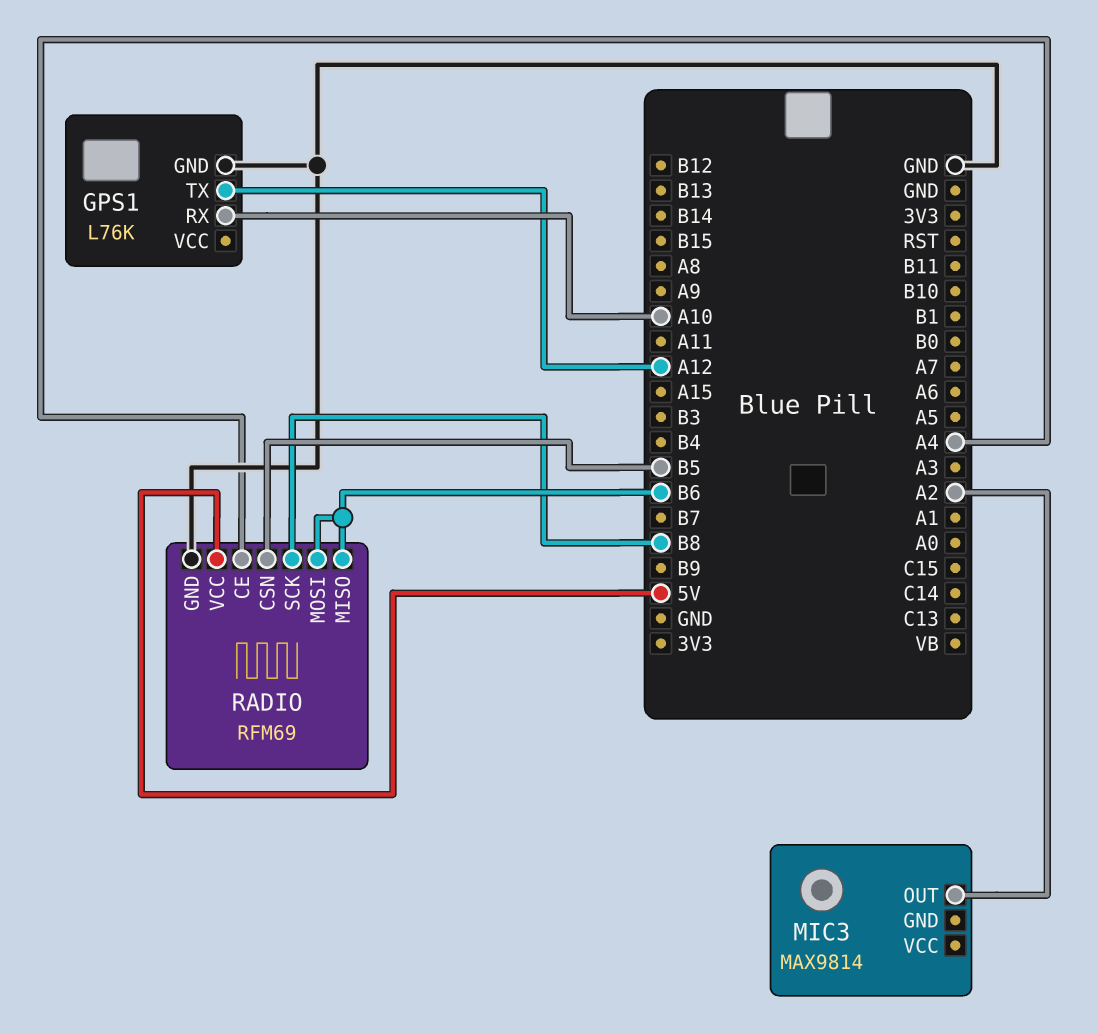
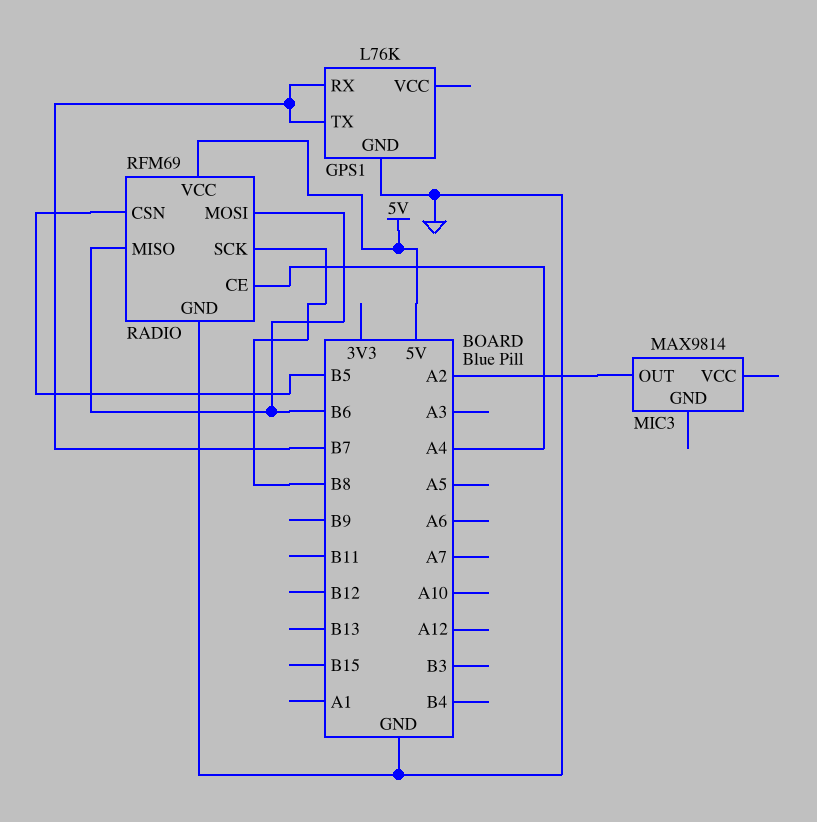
GPS1 pin RX: A10 -> B7
GPS1 pin TX: A12 -> B7

